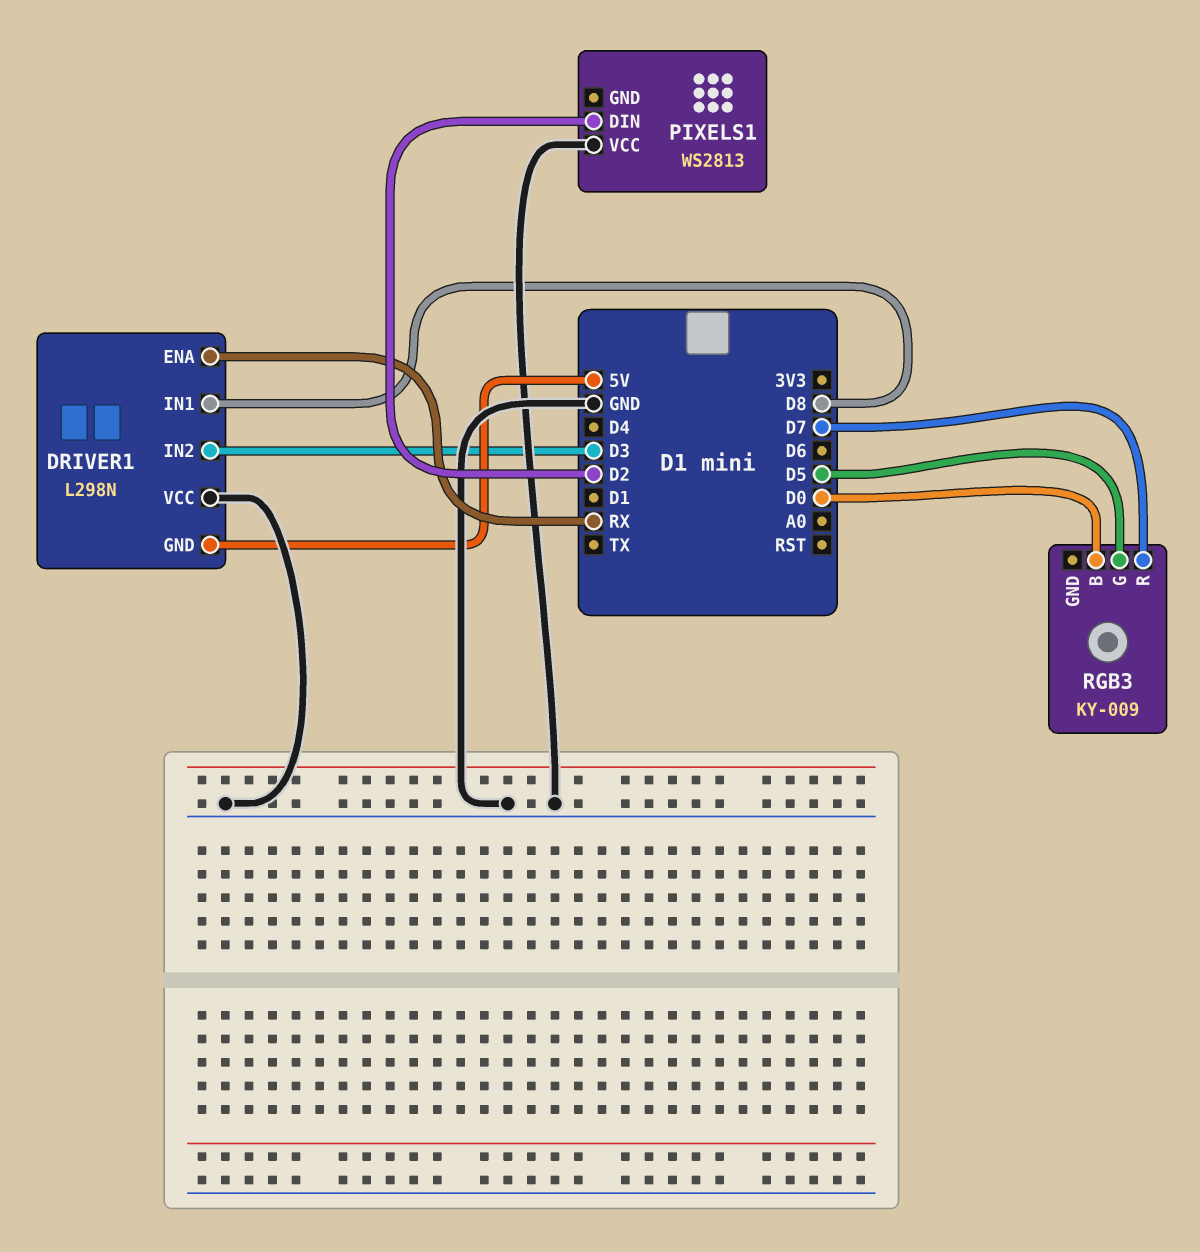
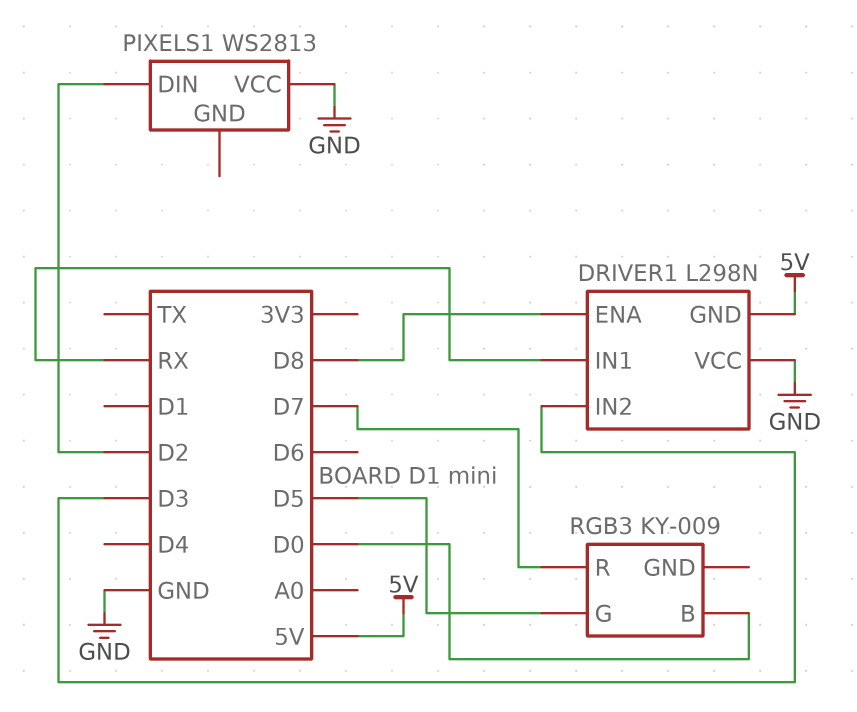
DRIVER1 pin ENA: RX -> D8
DRIVER1 pin IN1: D8 -> RX

